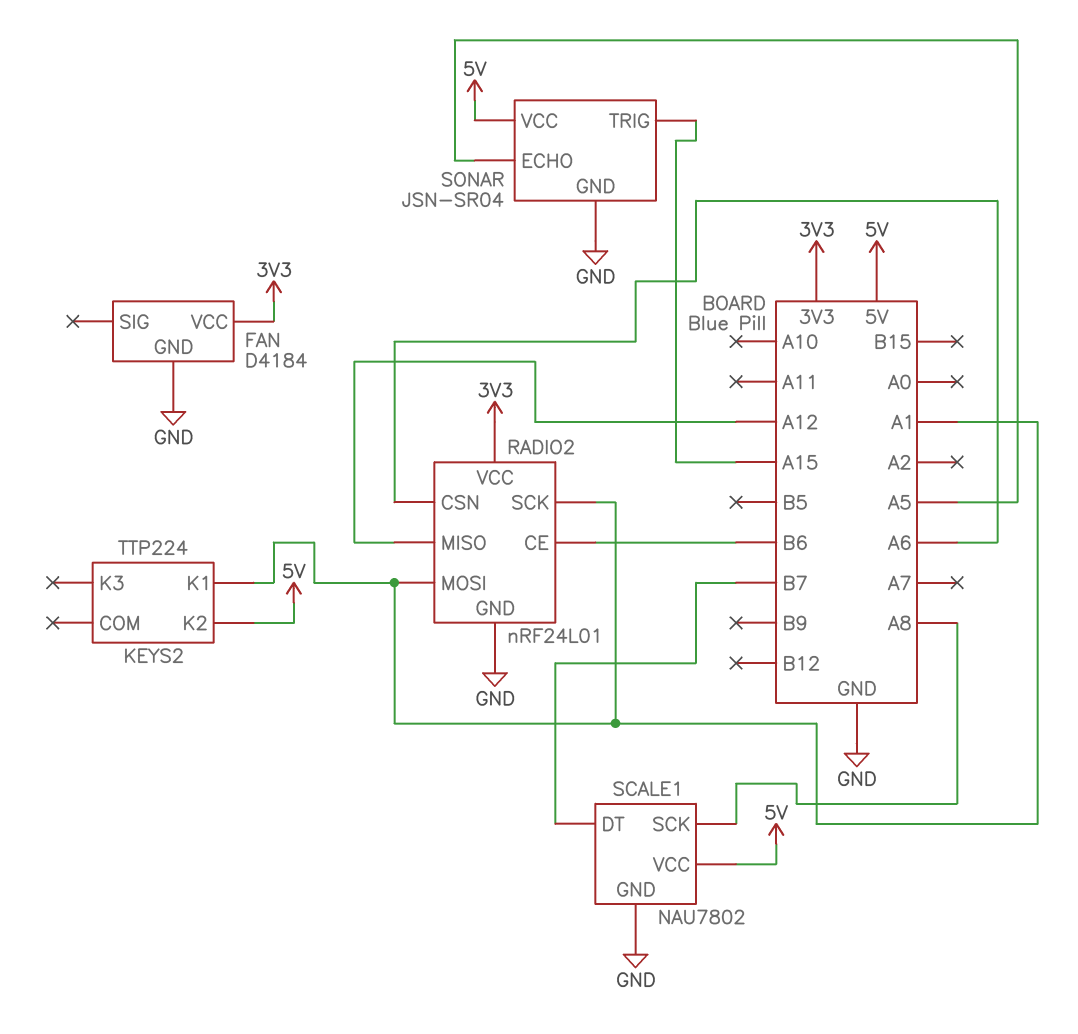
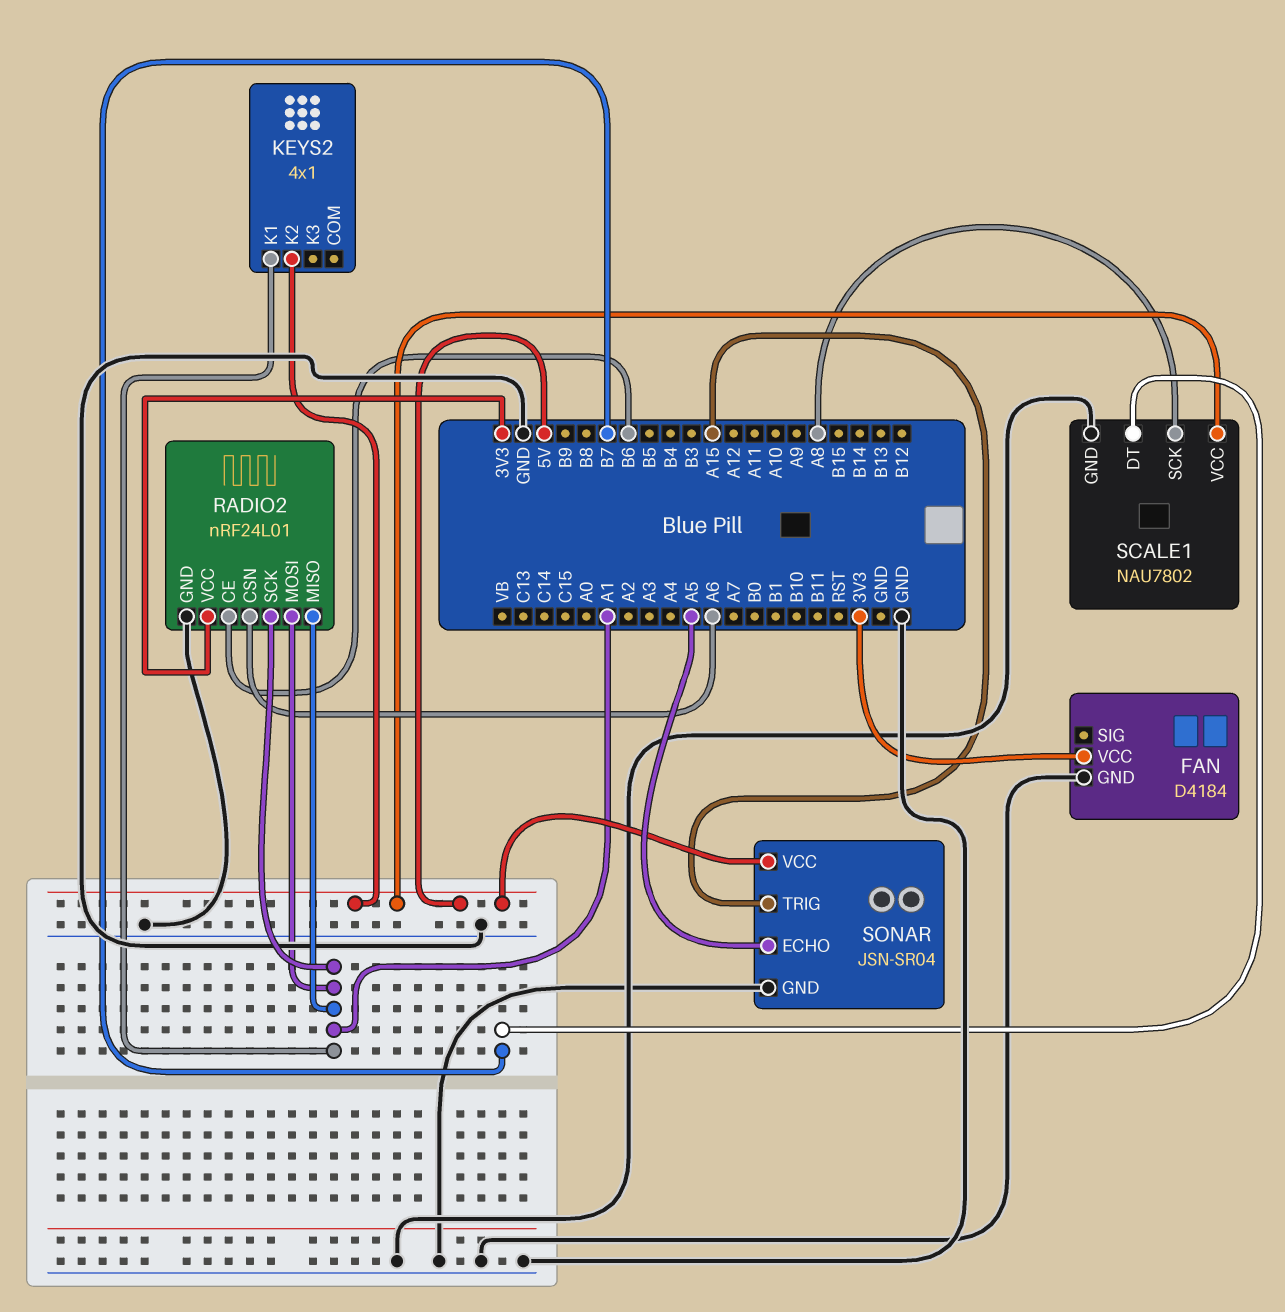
KEYS2: TTP224 -> 4x1
RADIO2 pin MISO: A12 -> A1

